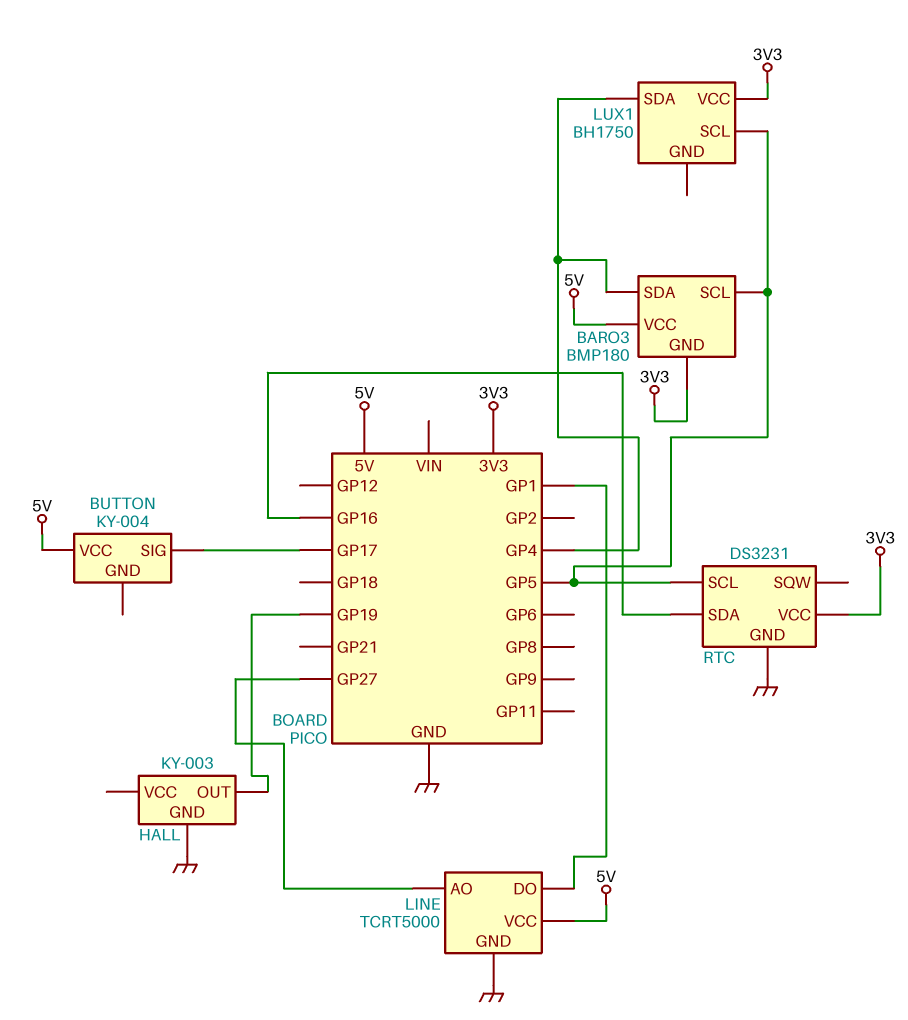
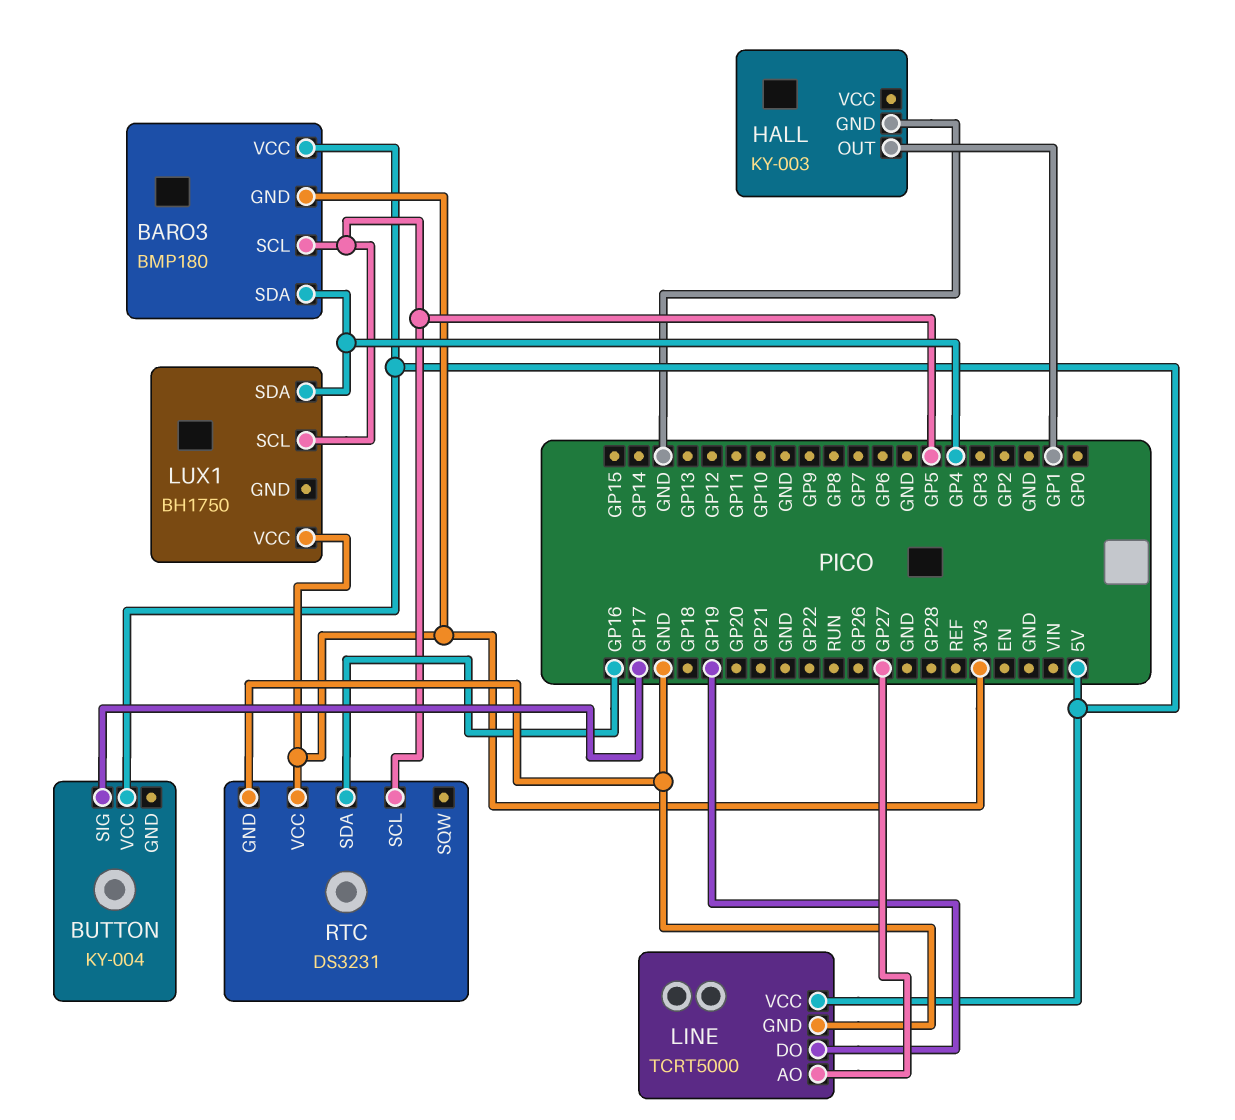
HALL pin OUT: GP19 -> GP1
LINE pin DO: GP1 -> GP19

